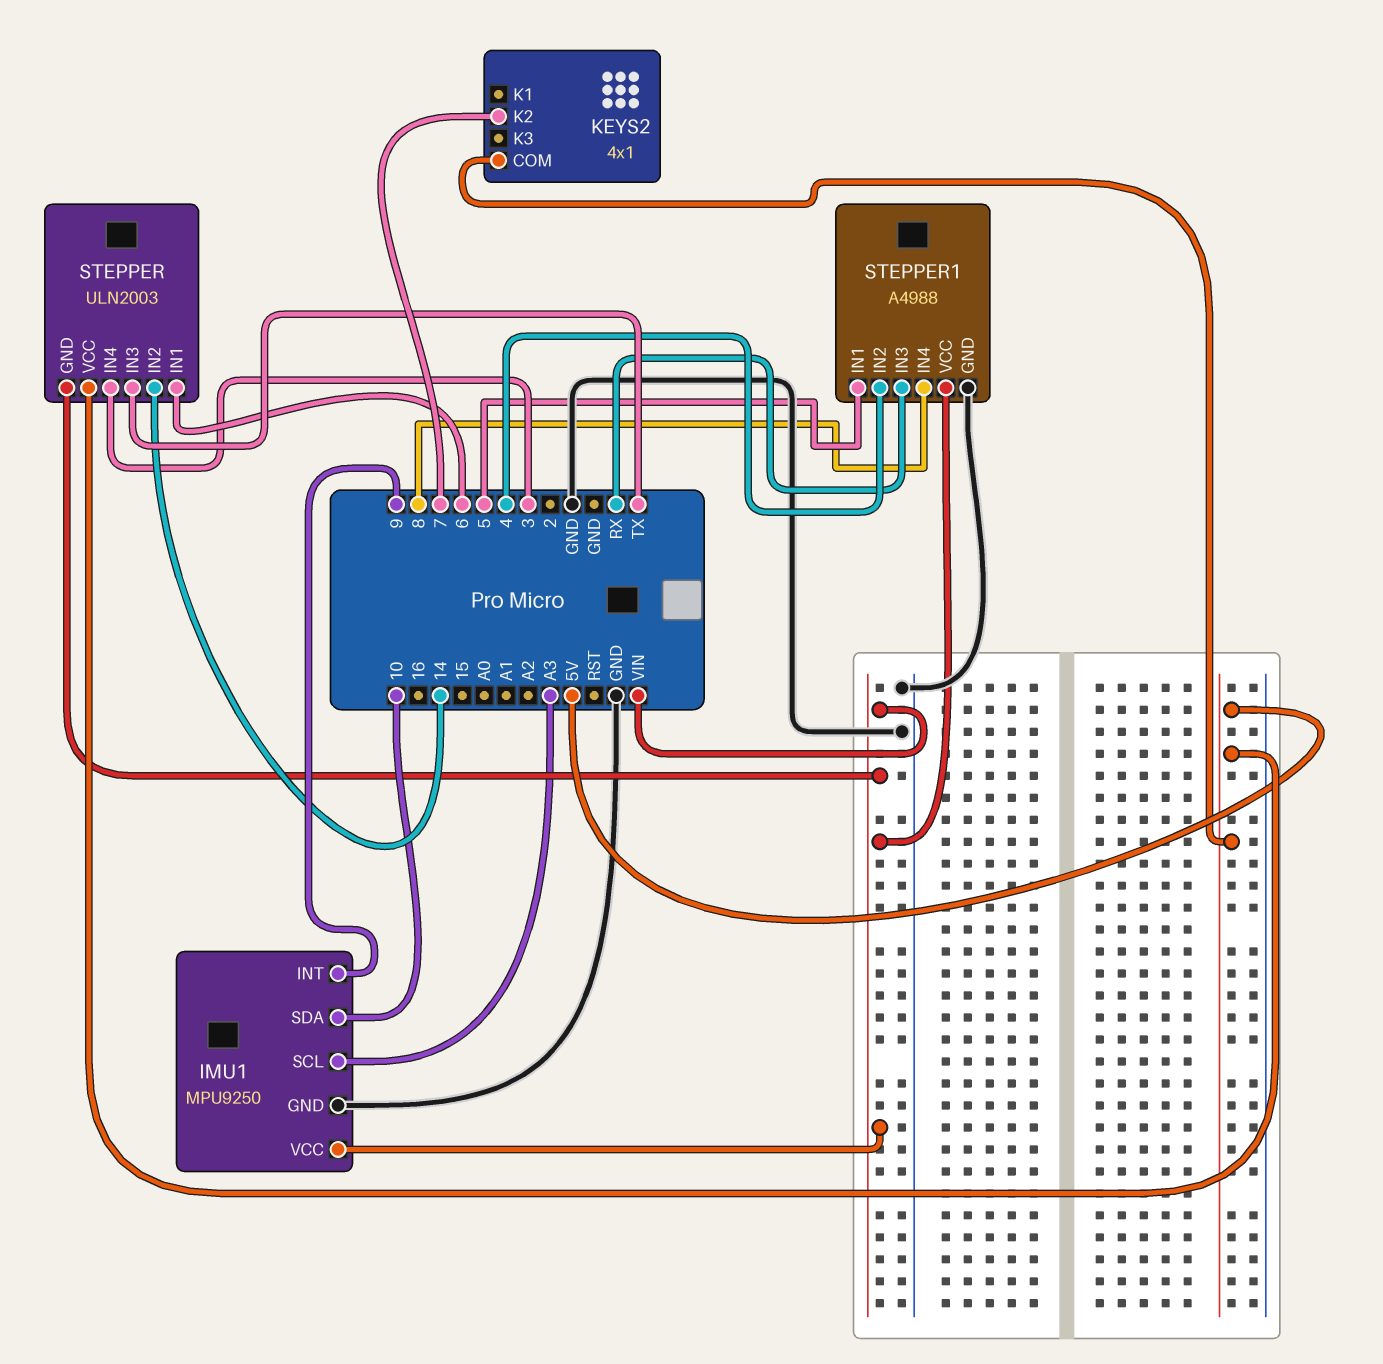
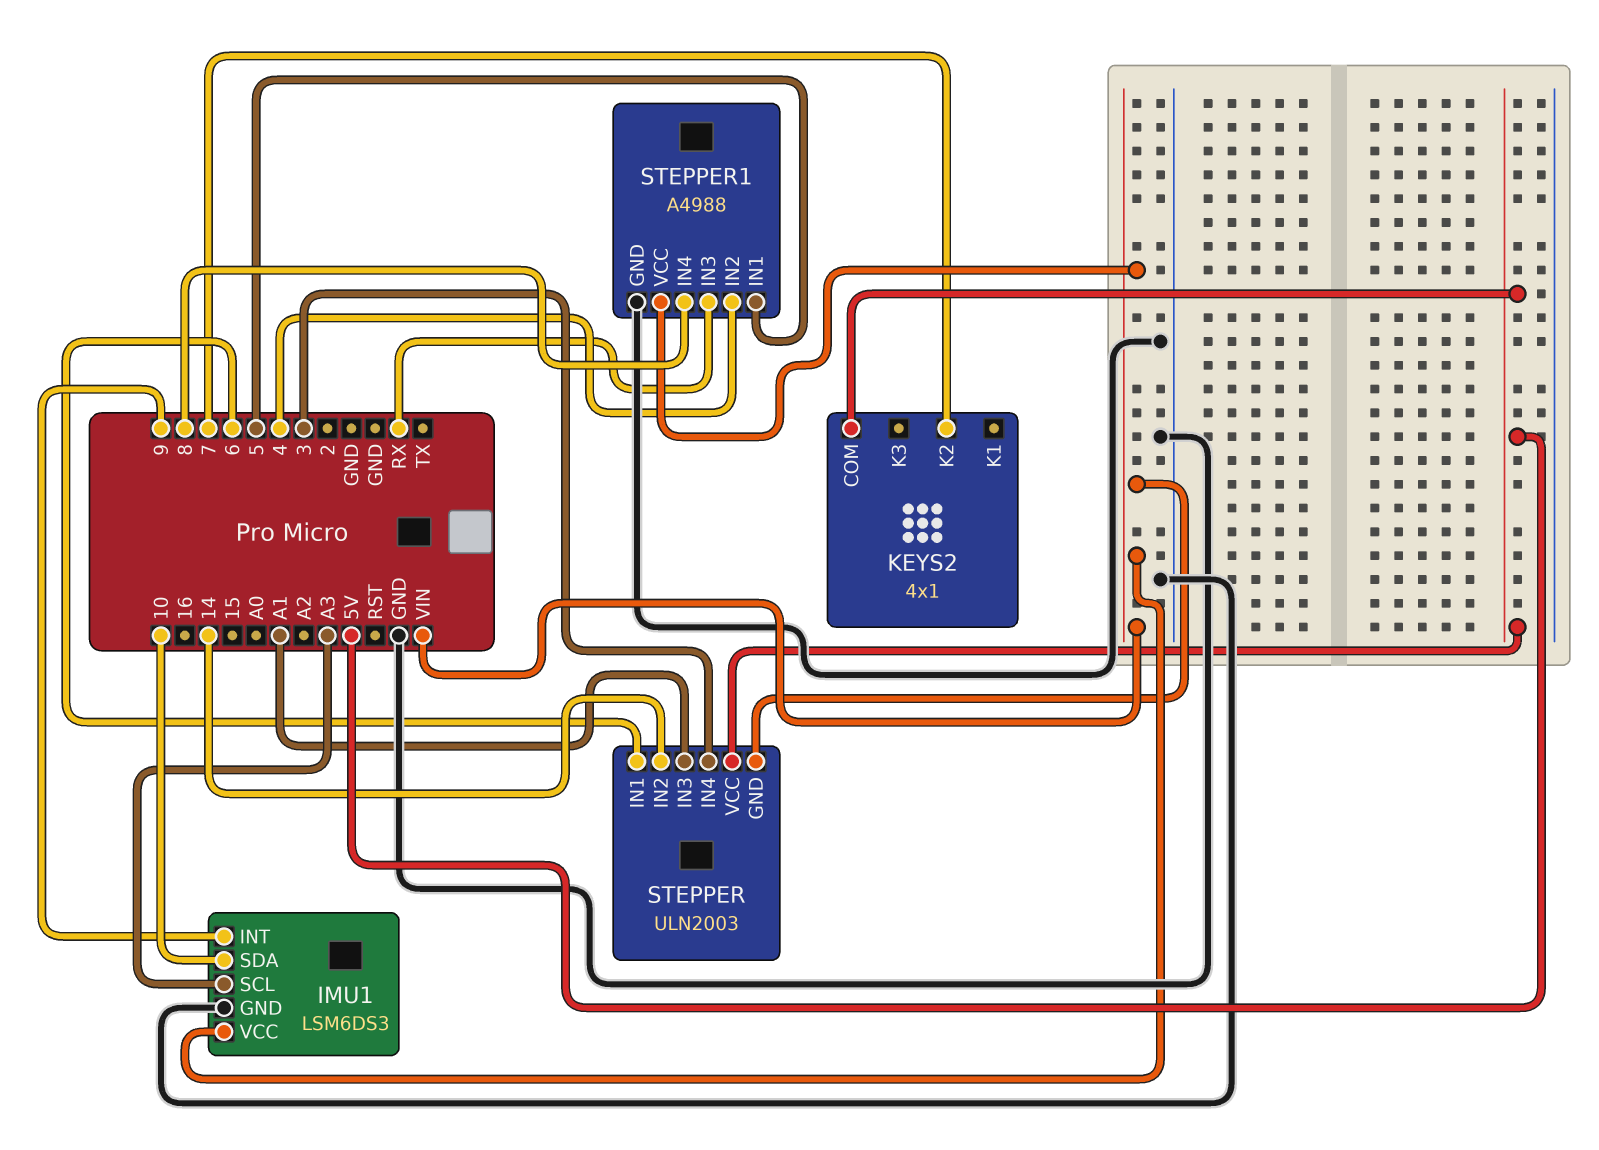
IMU1: MPU9250 -> LSM6DS3
STEPPER pin IN3: TX -> A1

